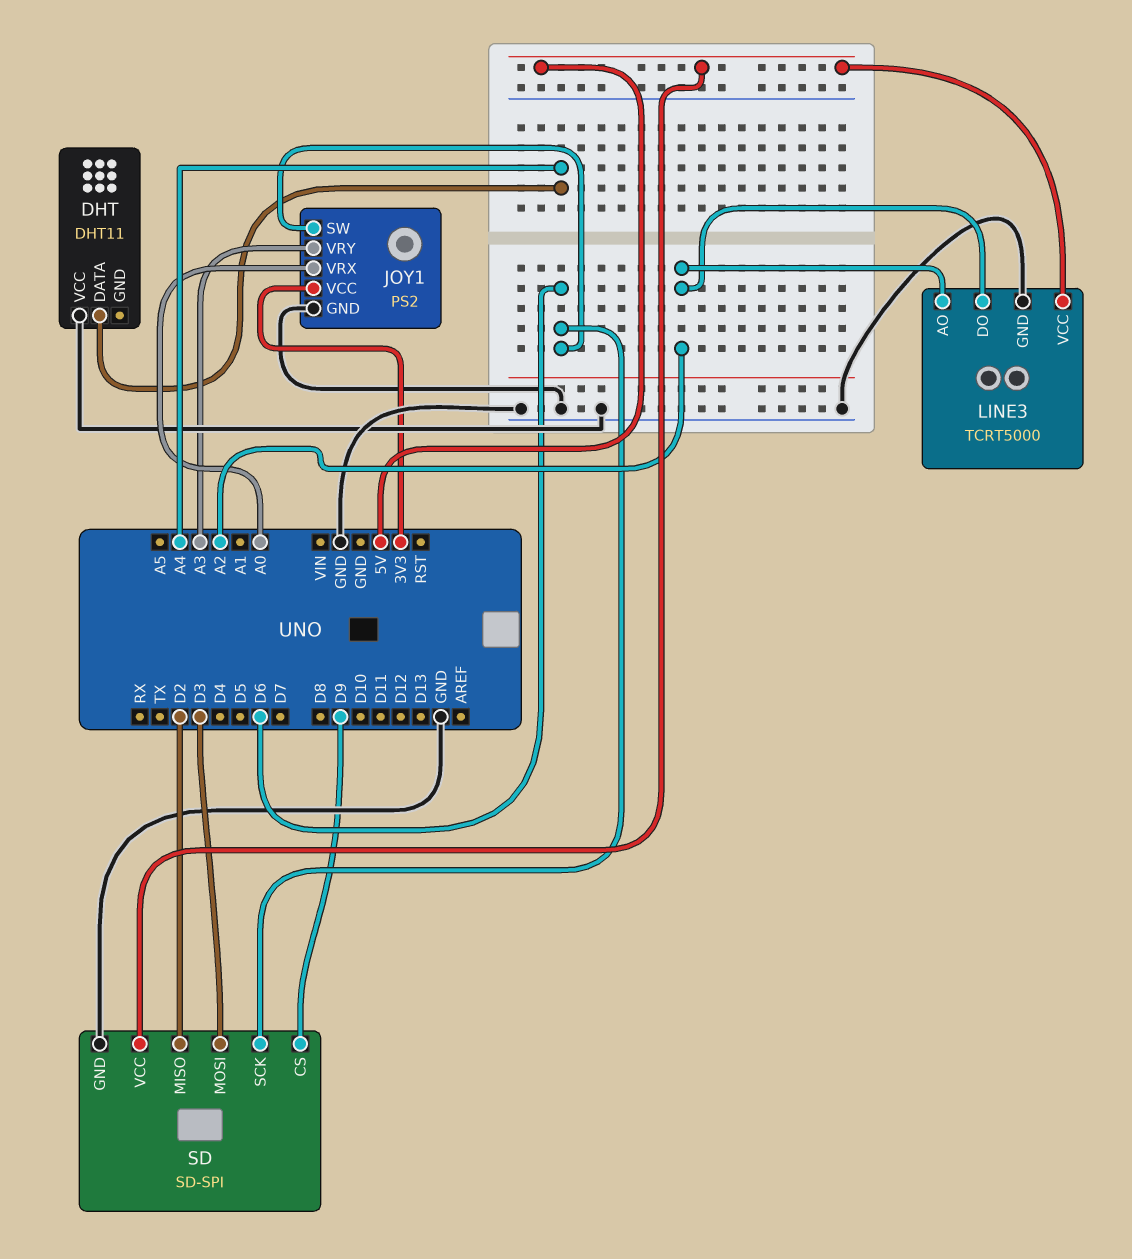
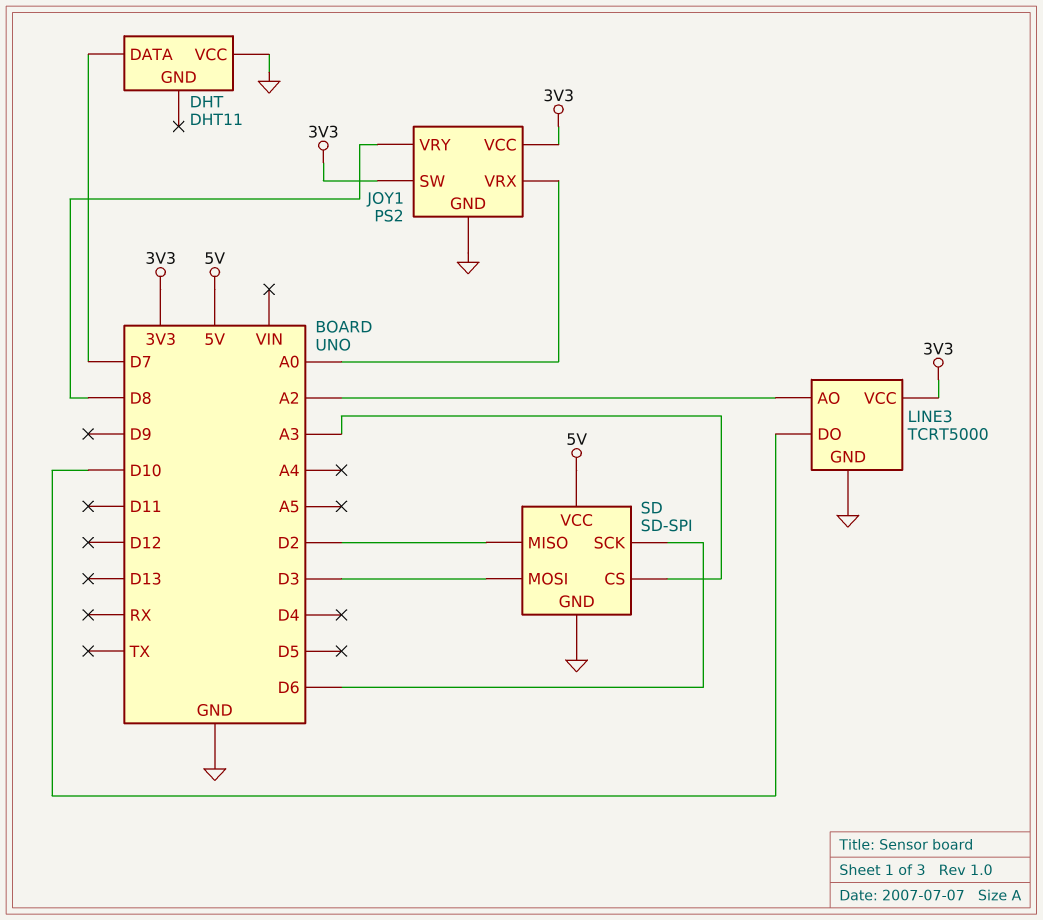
DHT pin DATA: A4 -> D7
JOY1 pin SW: D6 -> 3V3
JOY1 pin VRY: A3 -> D8
LINE3 pin DO: A2 -> D10
LINE3 pin VCC: 5V -> 3V3
SD pin CS: D9 -> A3

